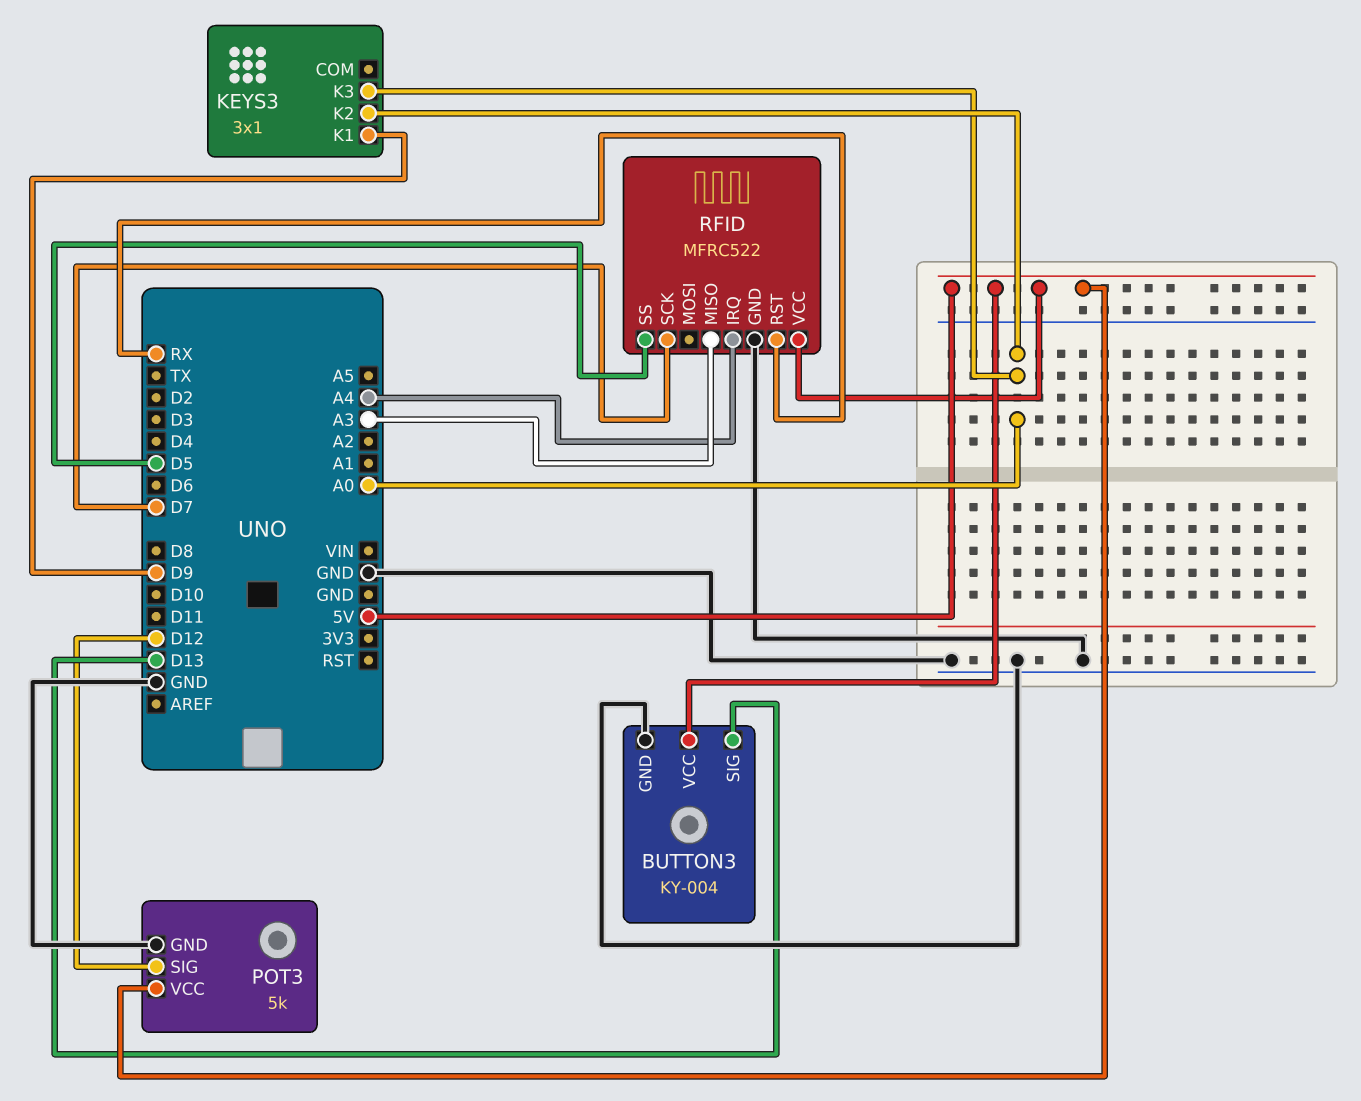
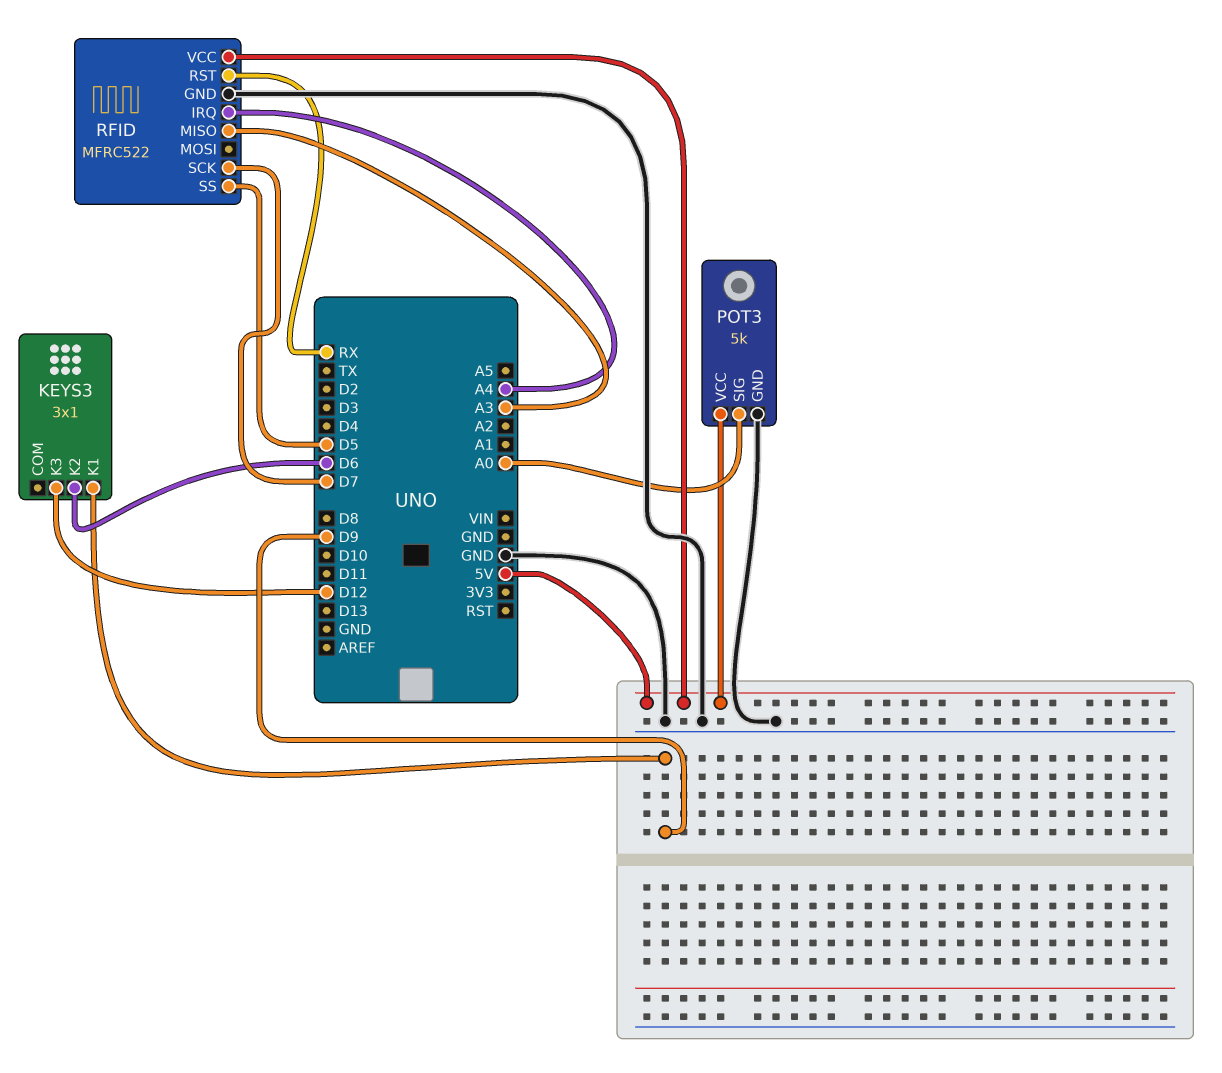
BUTTON3: KY-004 -> none
BUTTON3 pin GND: GND -> none
BUTTON3 pin SIG: D13 -> none
BUTTON3 pin VCC: 5V -> none
KEYS3 pin K2: A0 -> D6
KEYS3 pin K3: A0 -> D12
POT3 pin SIG: D12 -> A0

